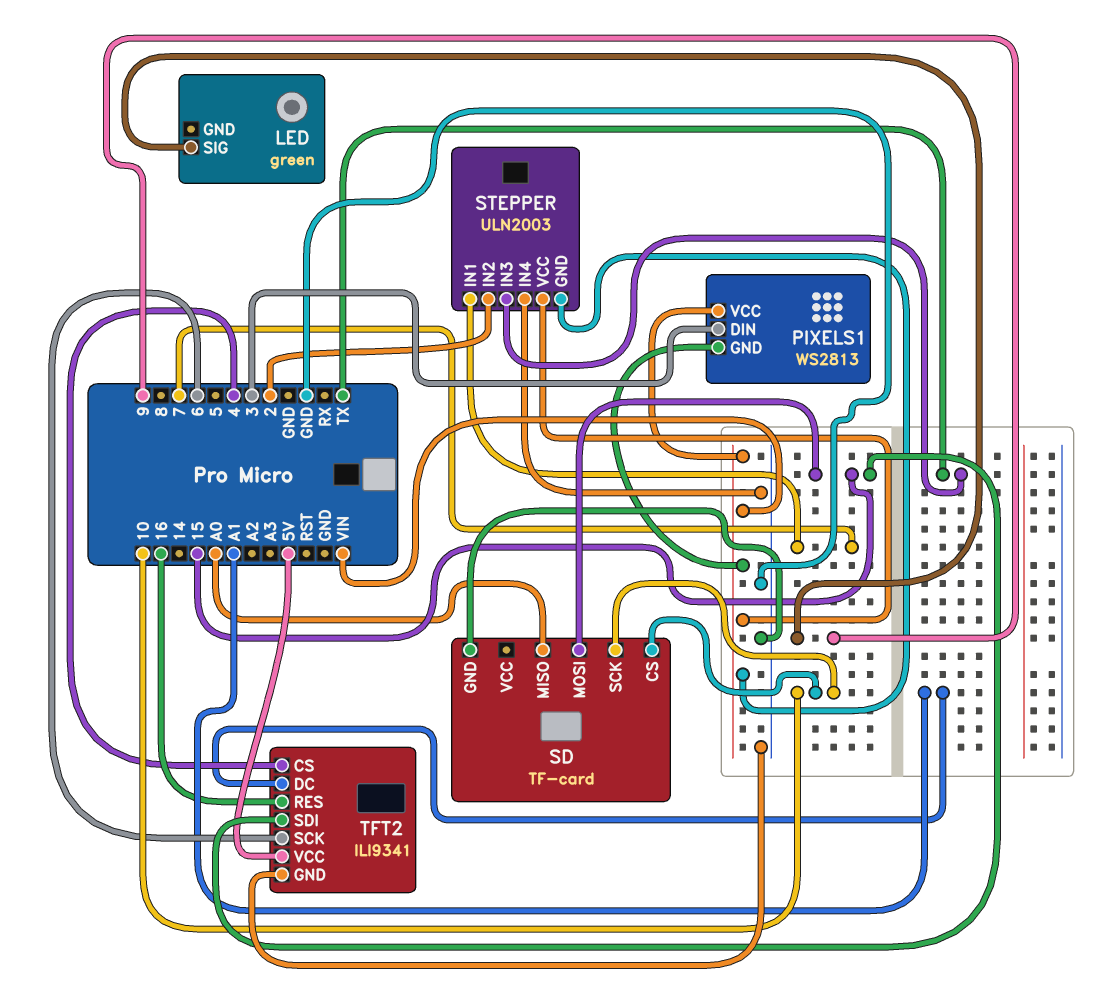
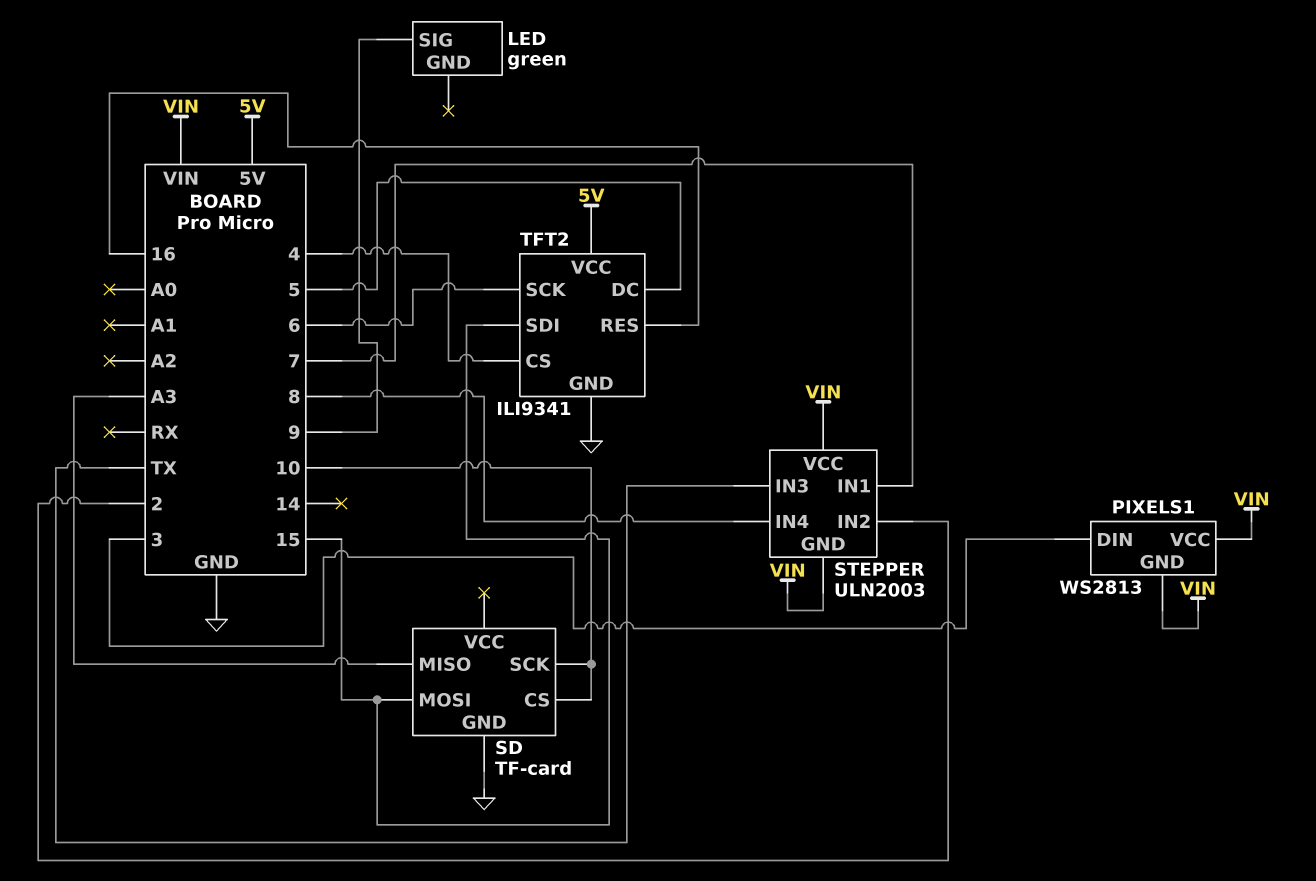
SD pin MISO: A0 -> A3
STEPPER pin IN4: GND -> 8
TFT2 pin DC: A1 -> 5

